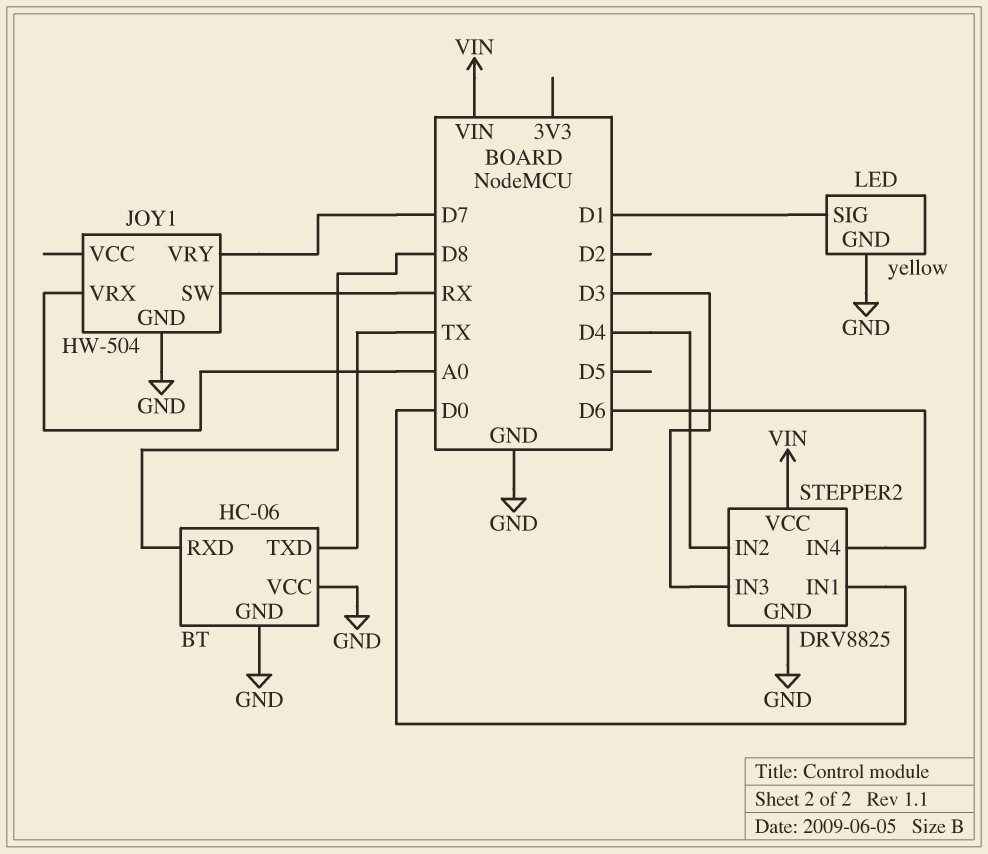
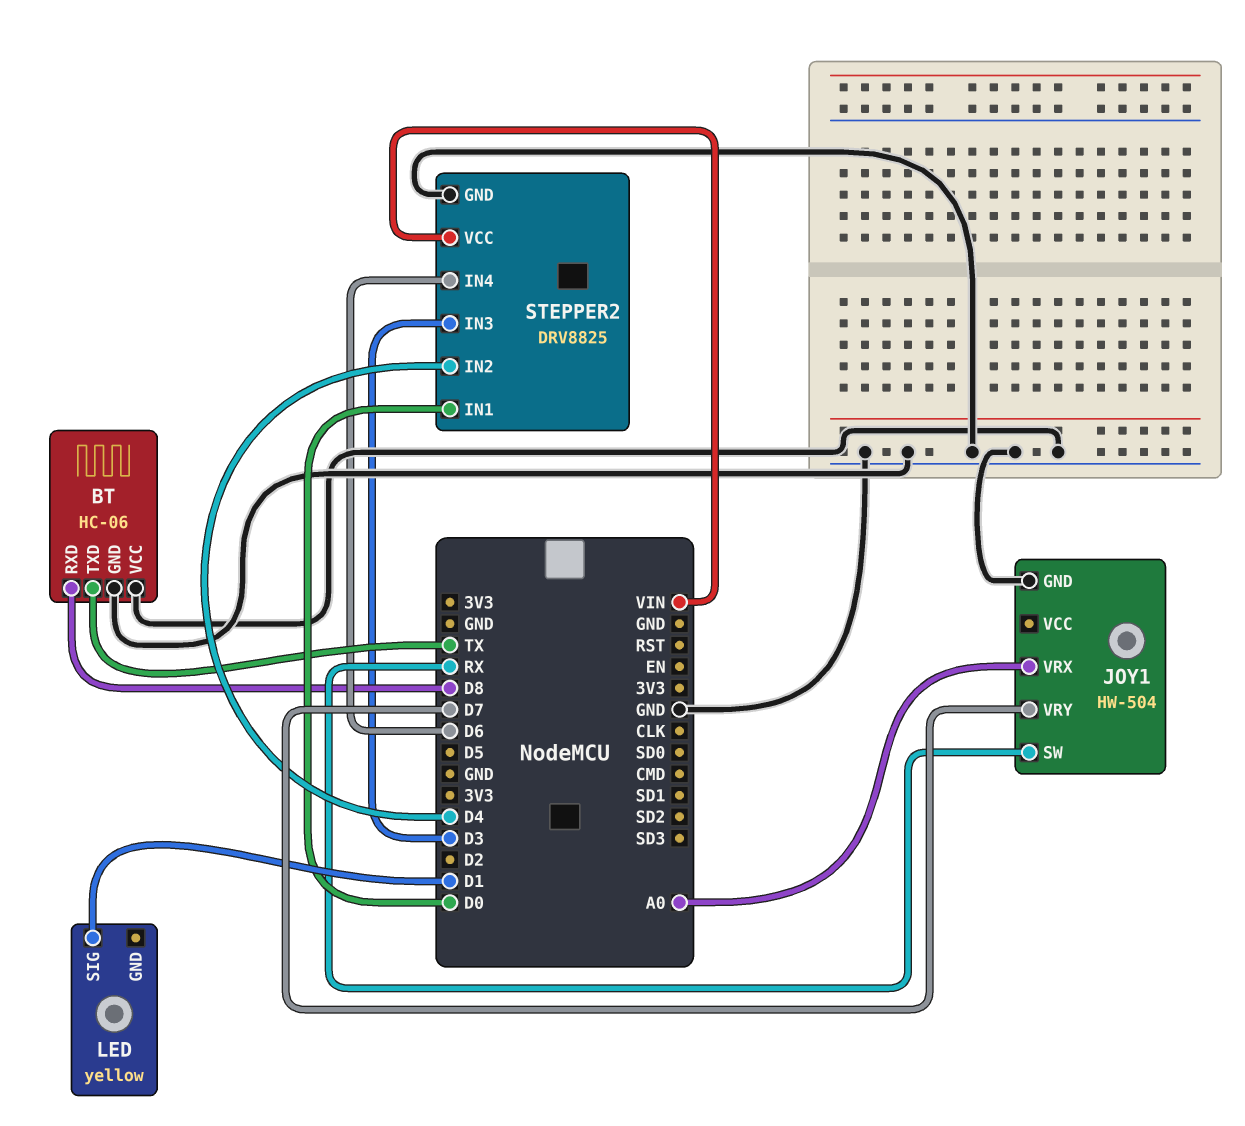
LED pin GND: GND -> none

